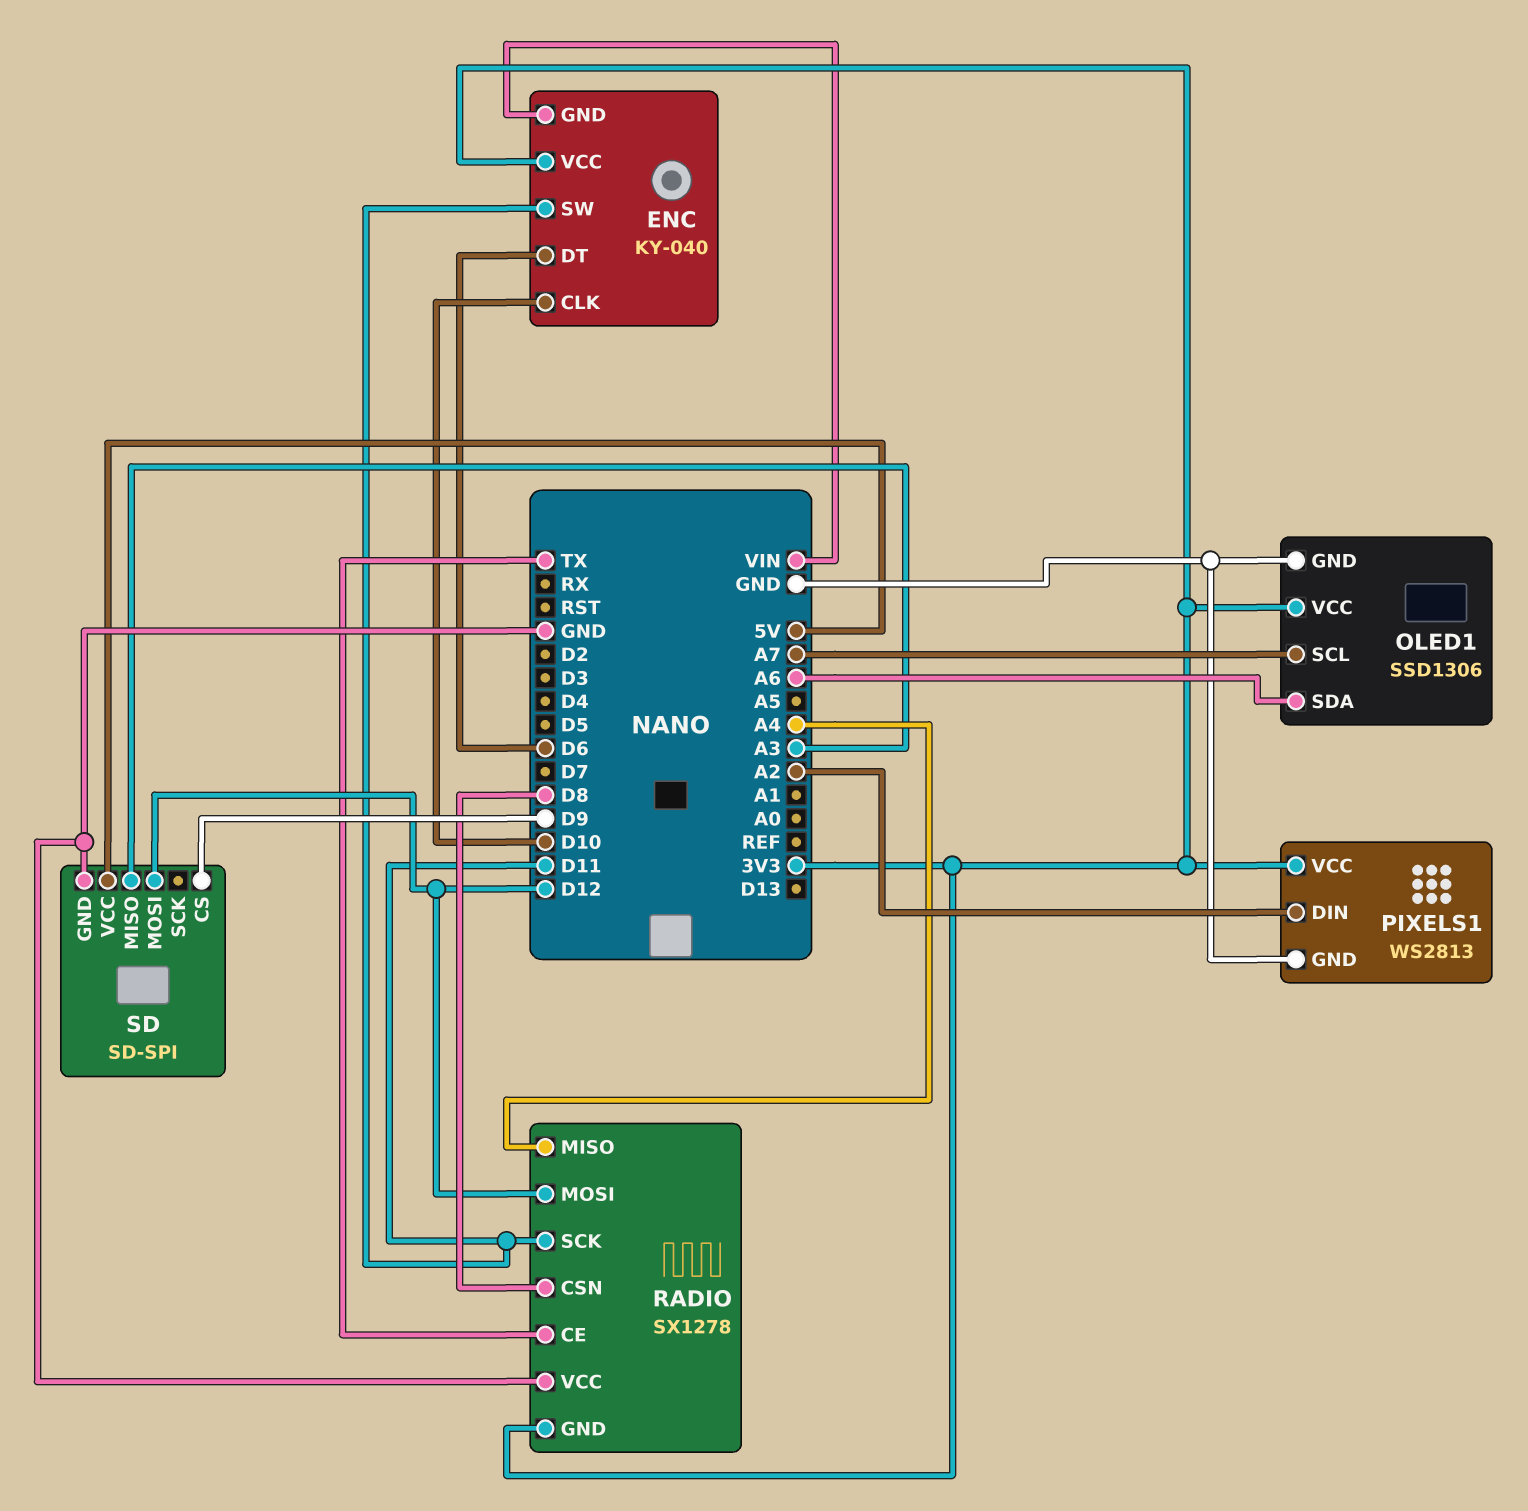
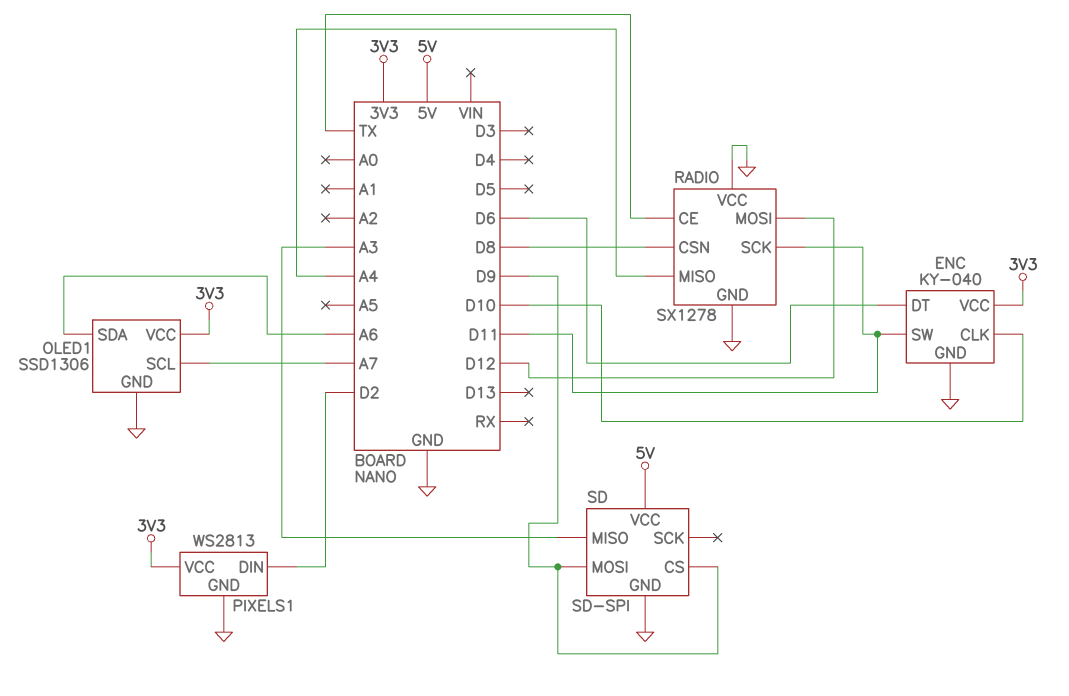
ENC pin GND: VIN -> GND
PIXELS1 pin DIN: A2 -> D2
RADIO pin GND: 3V3 -> GND
SD pin MOSI: D12 -> D9

